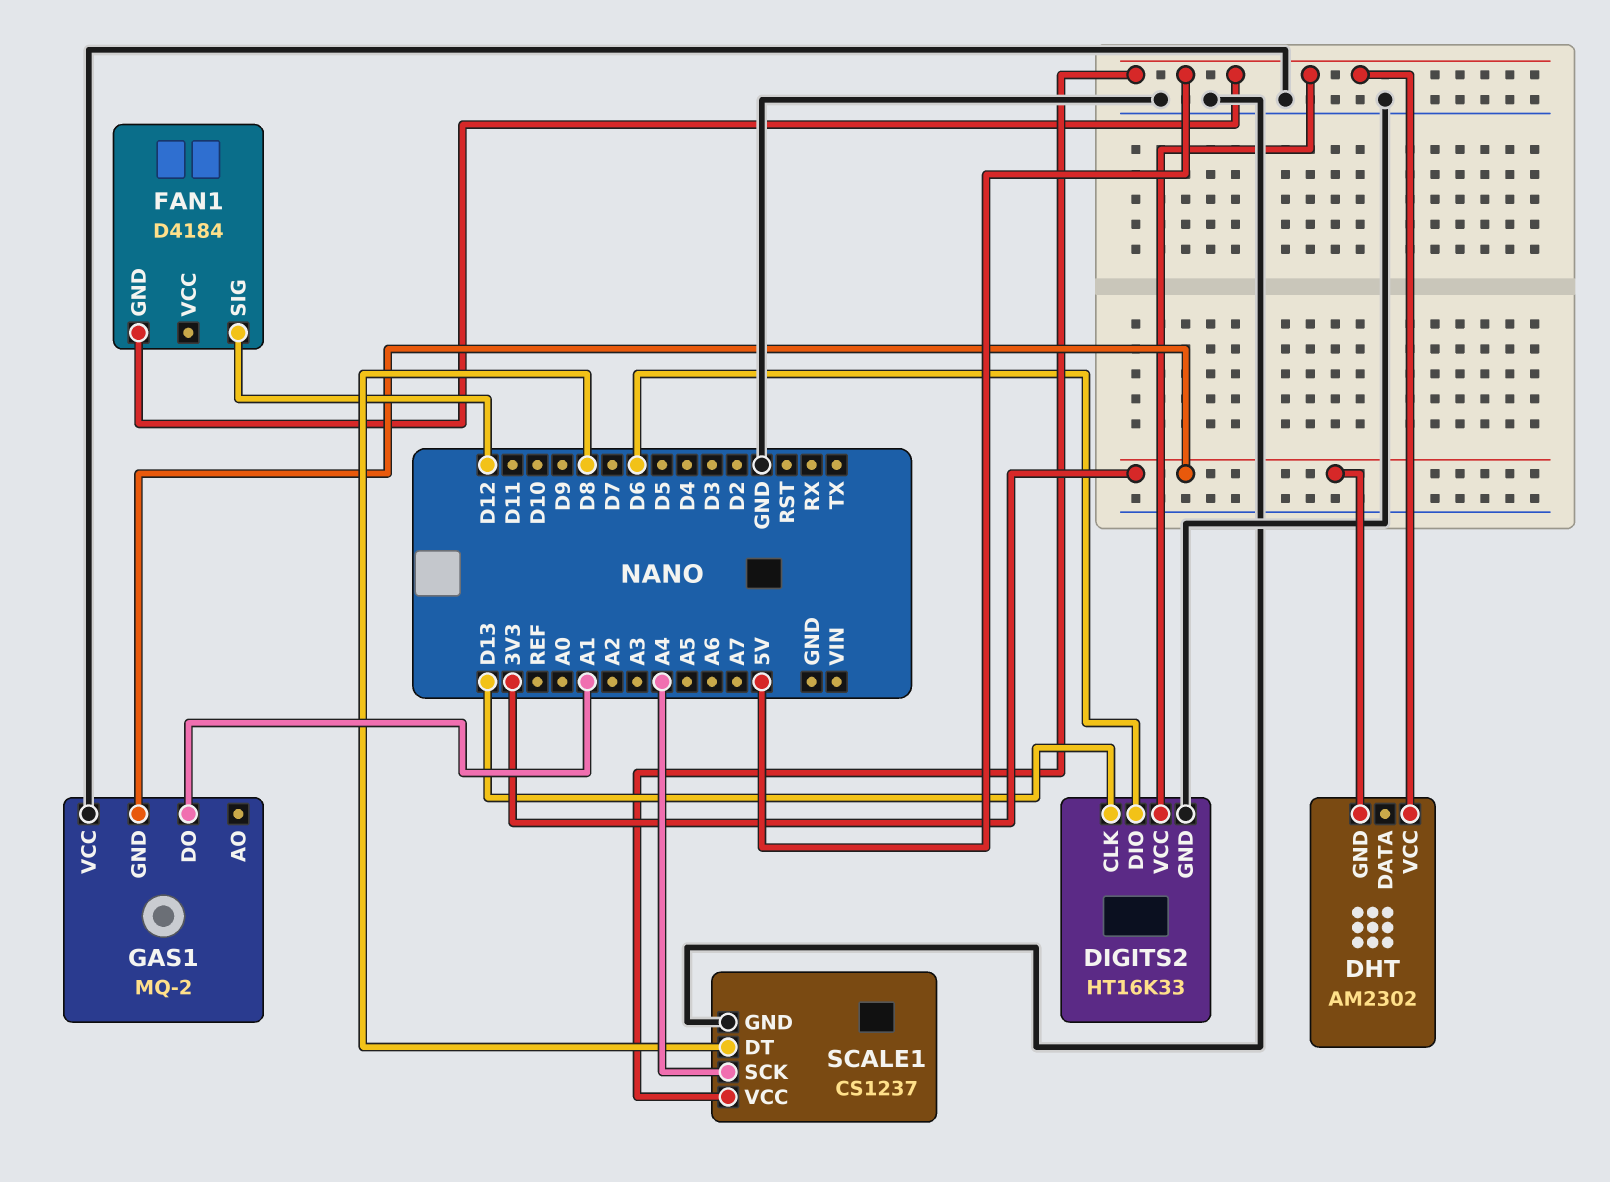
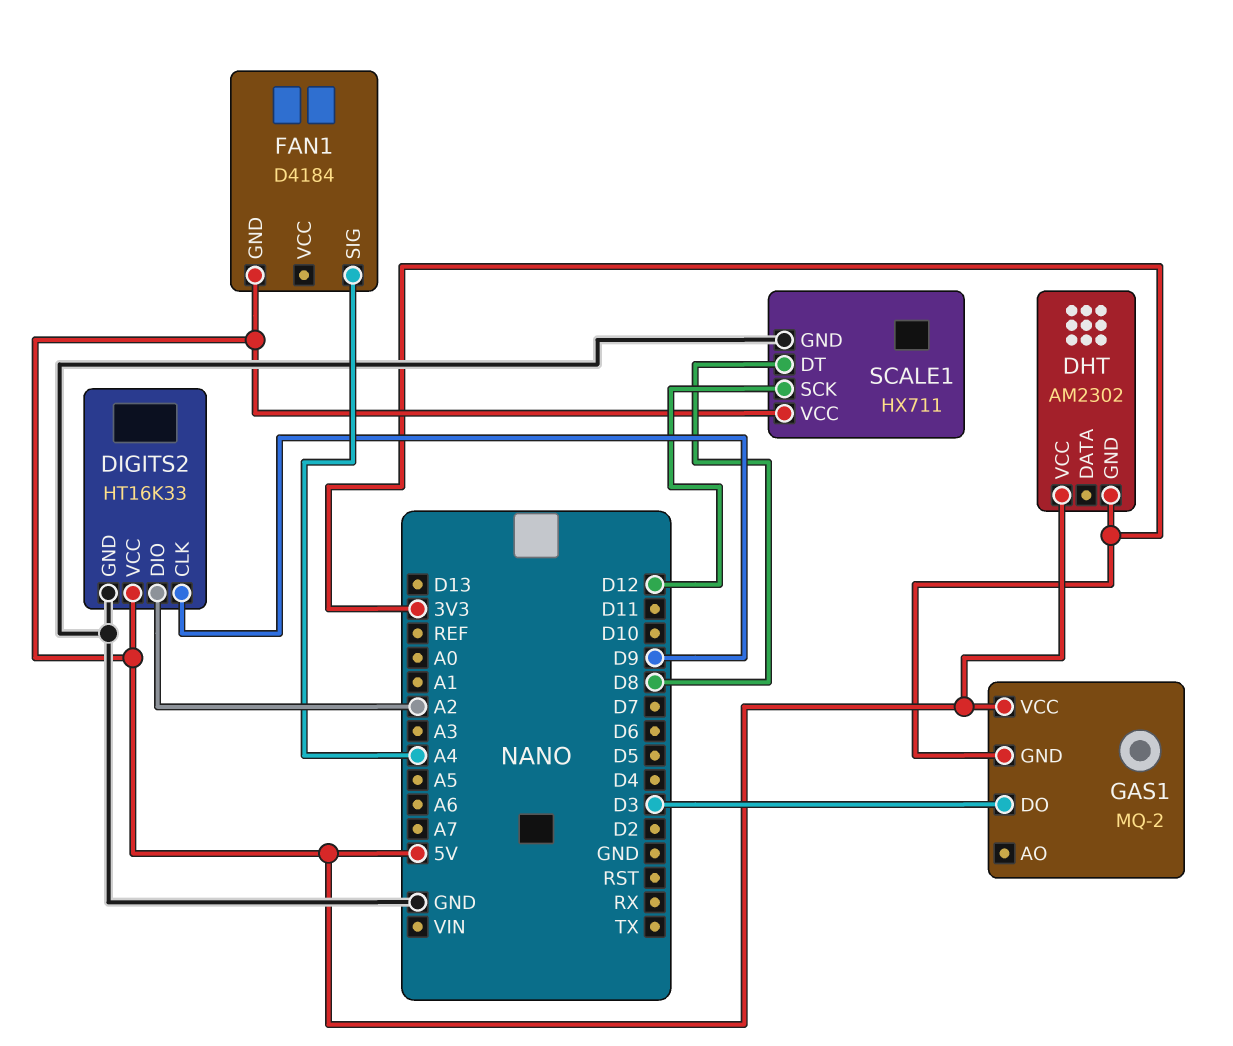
DIGITS2 pin CLK: D13 -> D9
DIGITS2 pin DIO: D6 -> A2
FAN1 pin SIG: D12 -> A4
GAS1 pin DO: A1 -> D3
GAS1 pin VCC: GND -> 5V
SCALE1: CS1237 -> HX711
SCALE1 pin SCK: A4 -> D12

